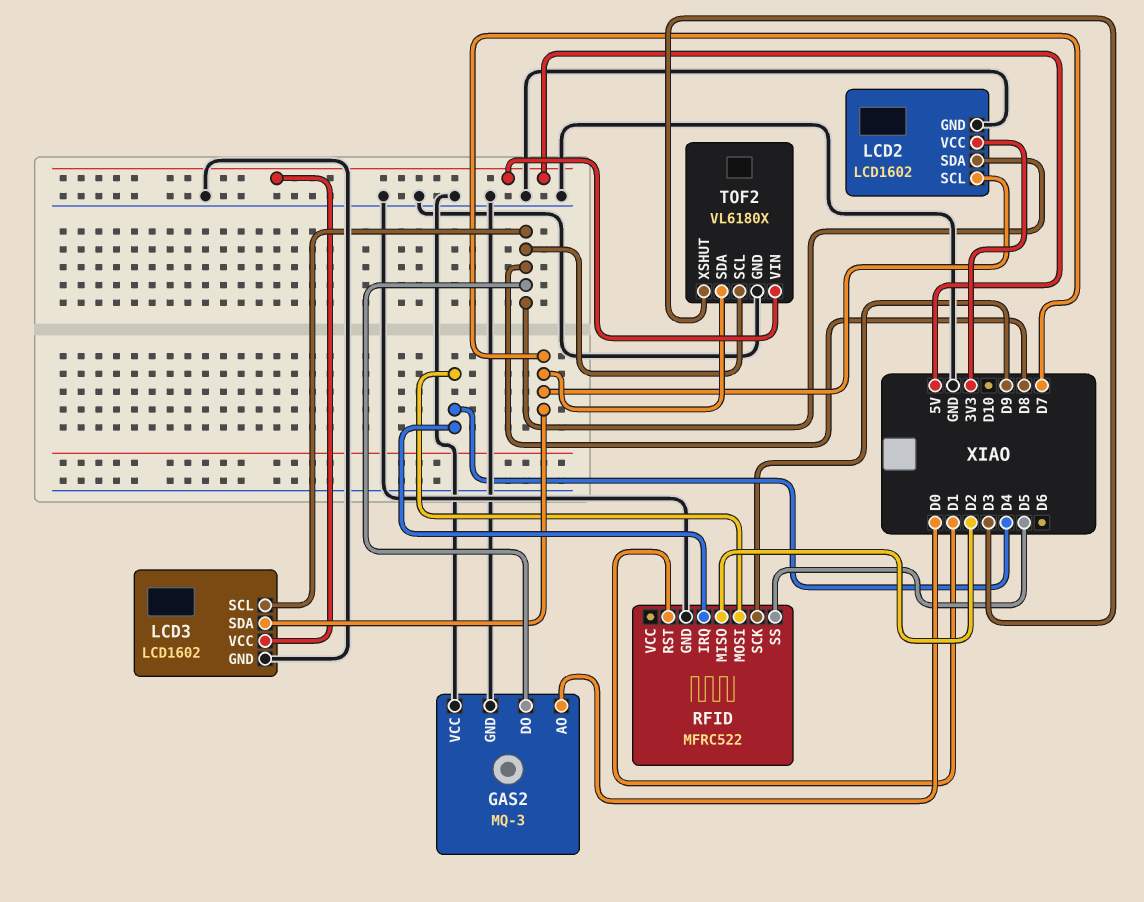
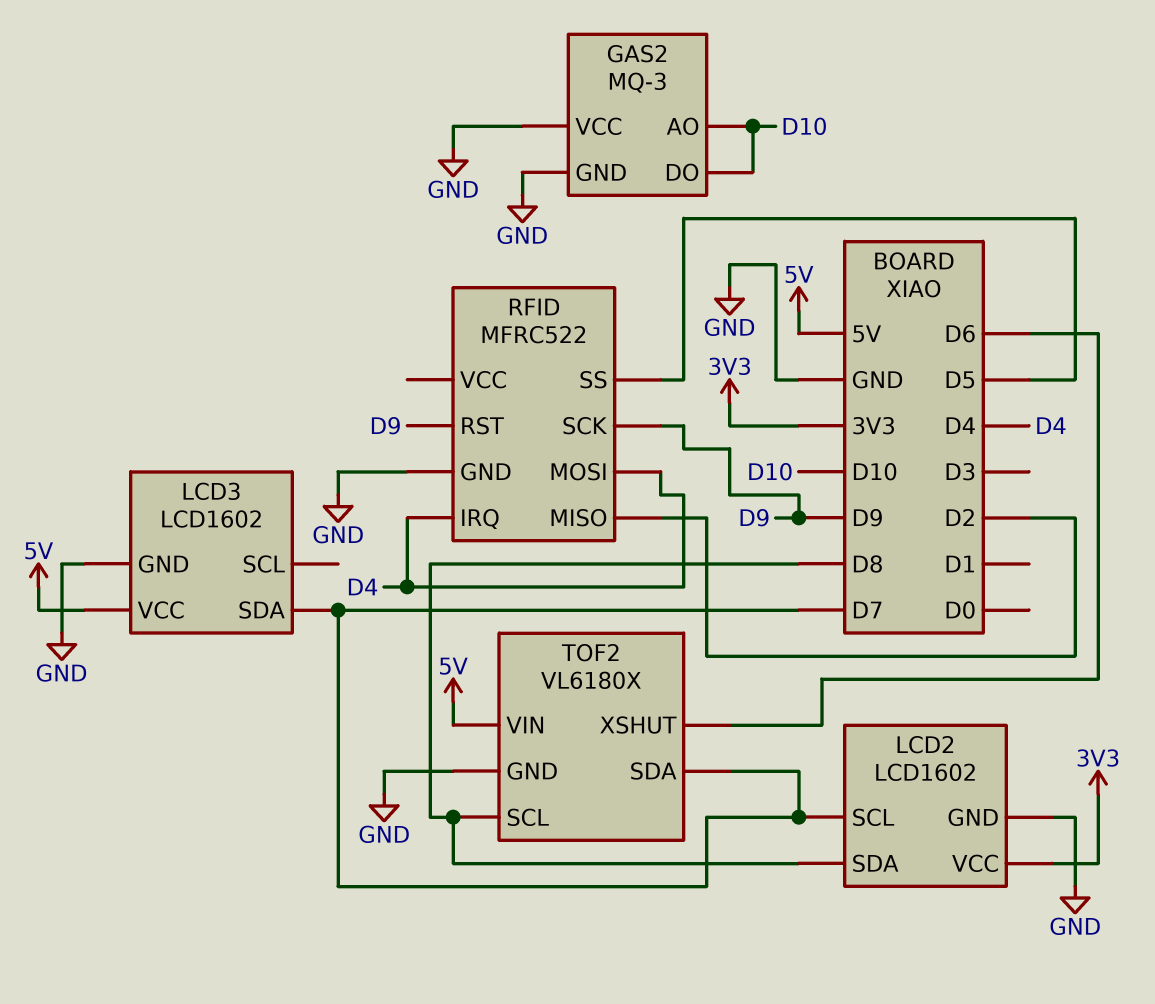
GAS2 pin AO: D0 -> D10
GAS2 pin DO: D8 -> D10
LCD3 pin SCL: D8 -> none
RFID pin RST: D1 -> D9
TOF2 pin XSHUT: D3 -> D6

